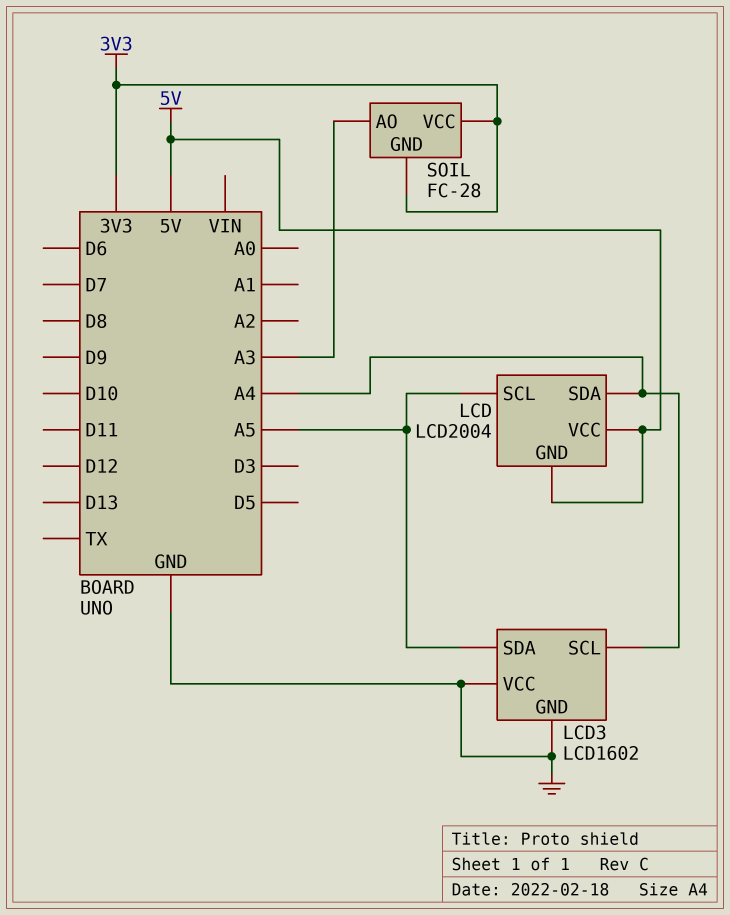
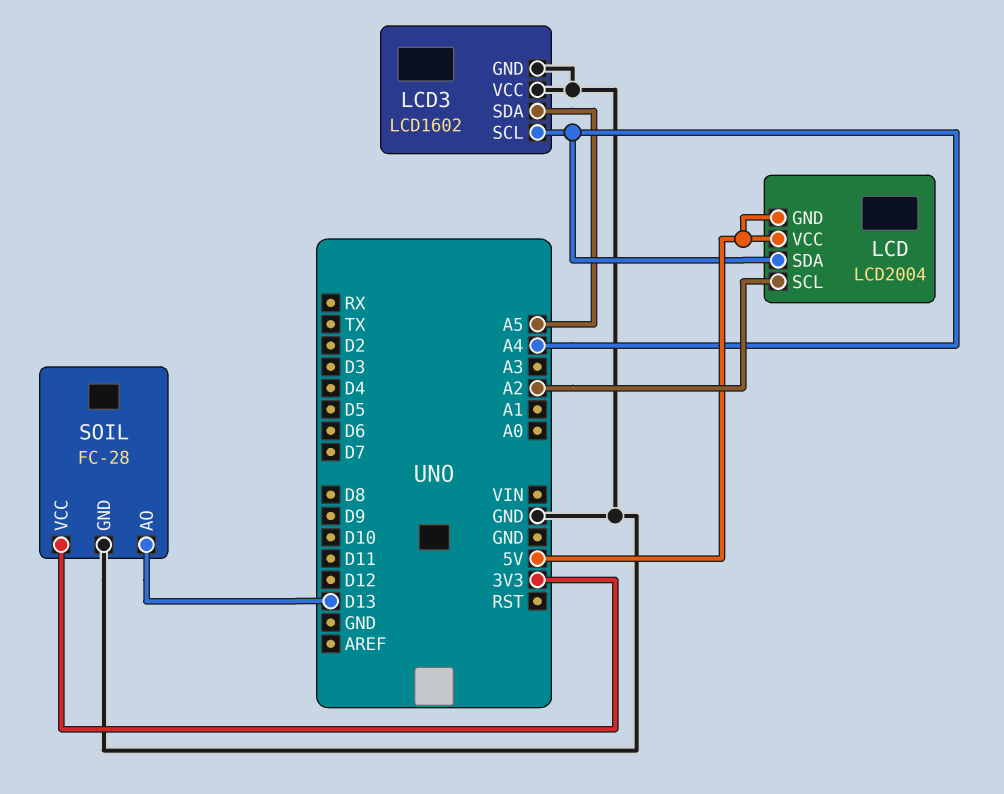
LCD pin SCL: A5 -> A2
SOIL pin AO: A3 -> D13
SOIL pin GND: 3V3 -> GND

